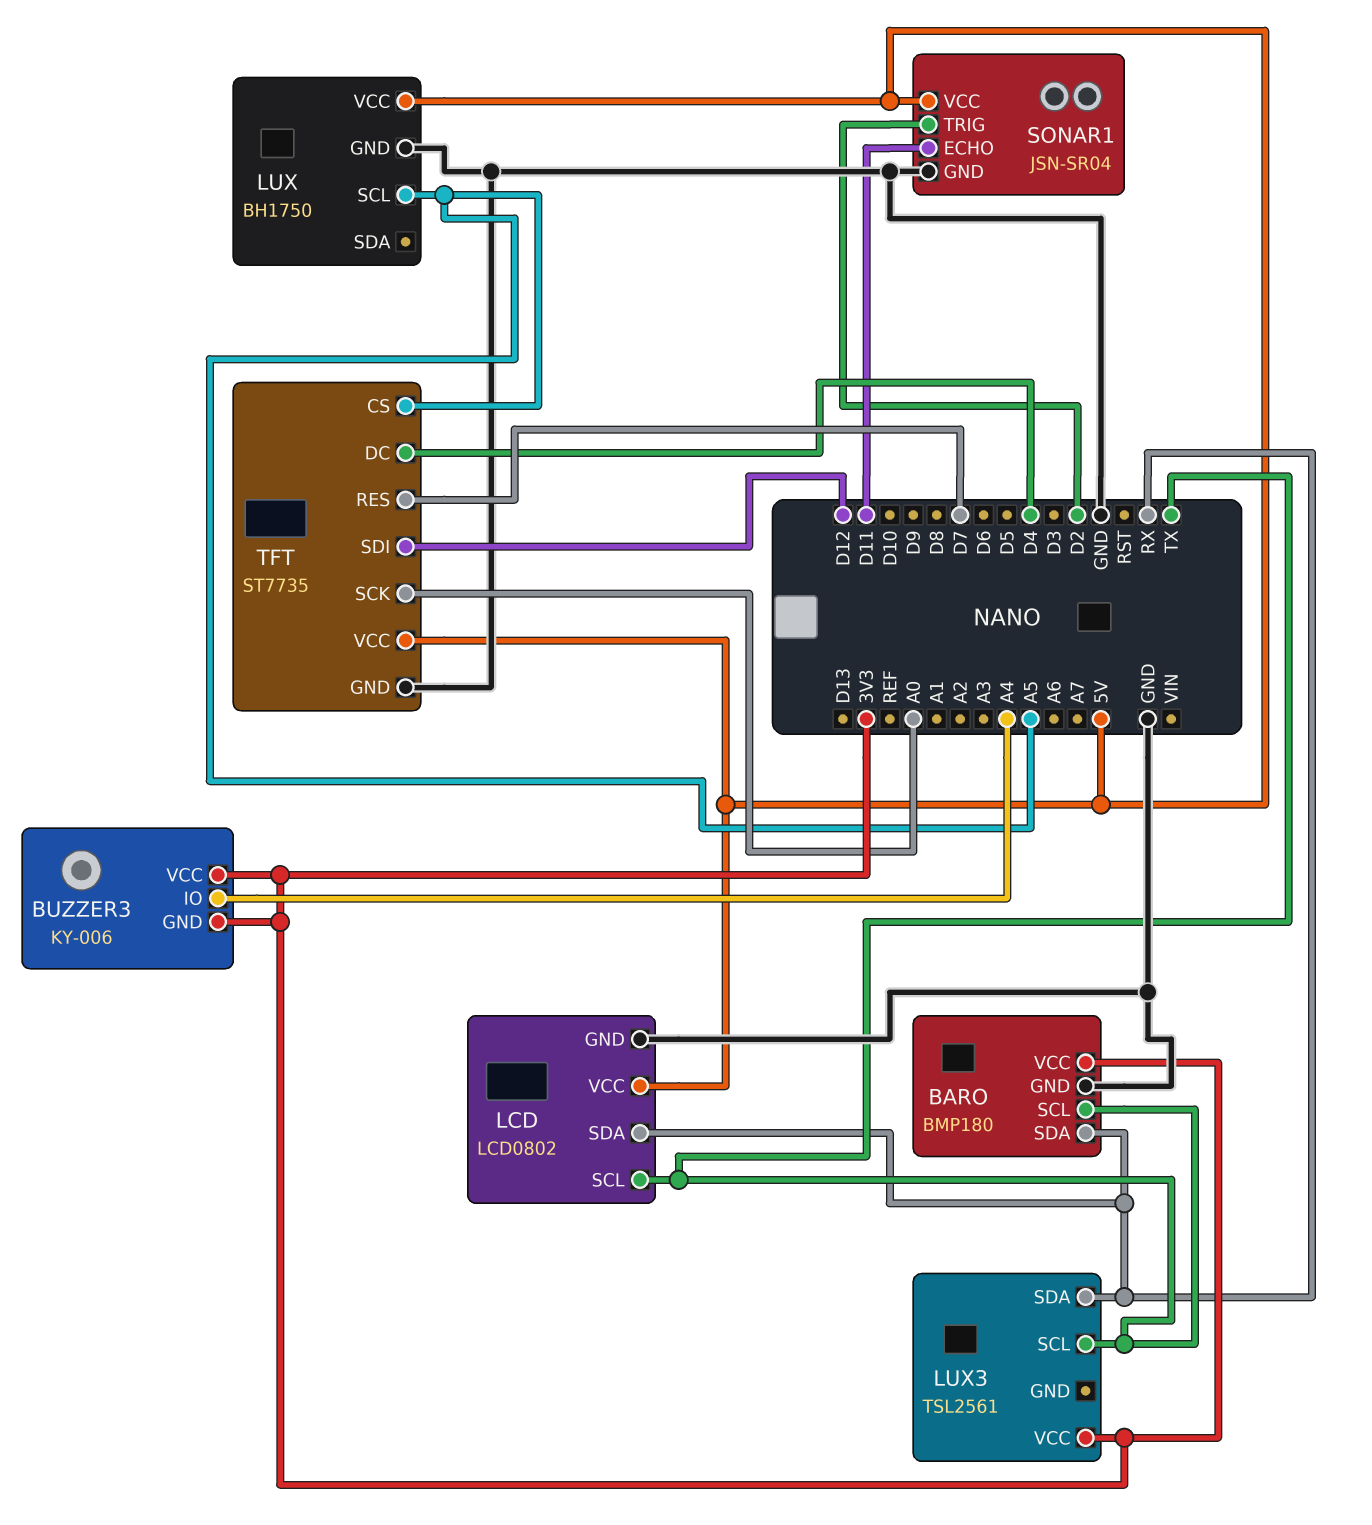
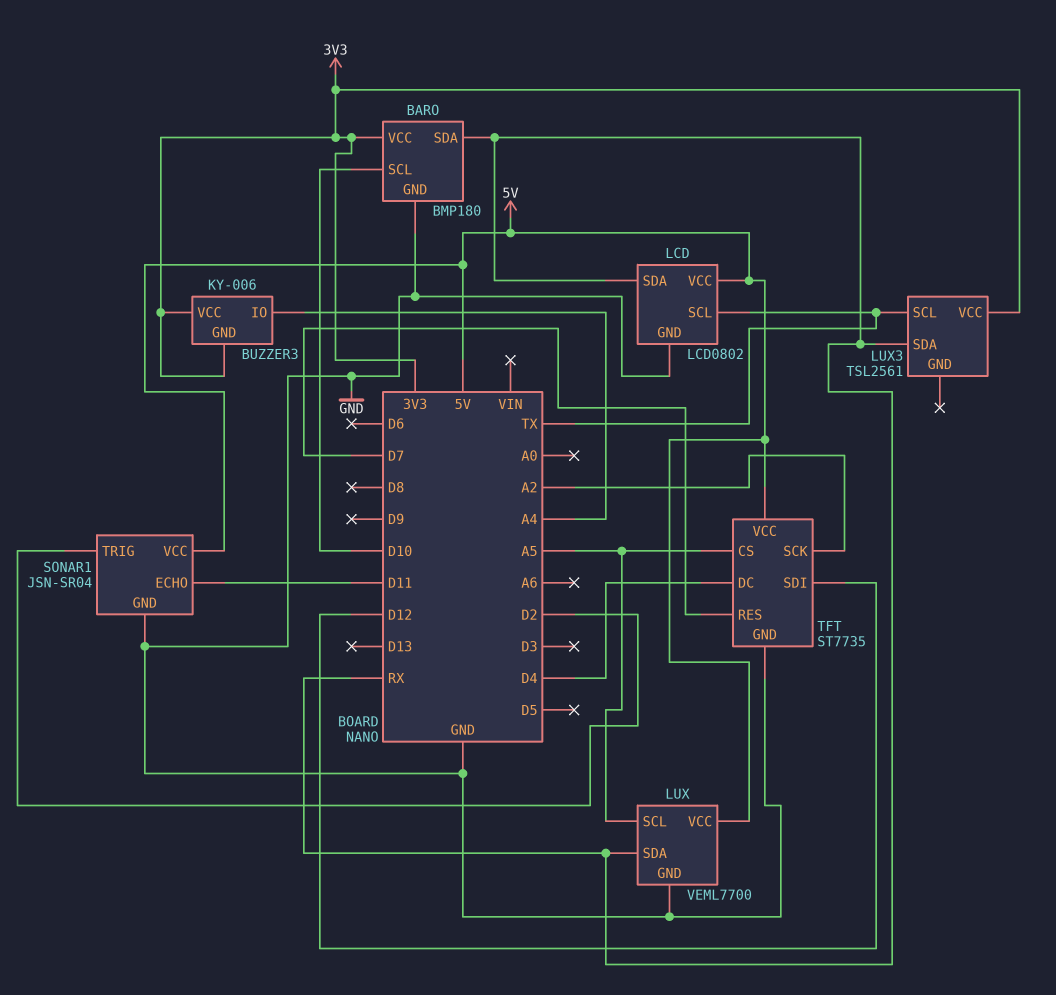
BARO pin SCL: TX -> D10
LUX: BH1750 -> VEML7700
LUX pin SDA: none -> RX
TFT pin SCK: A0 -> A2

